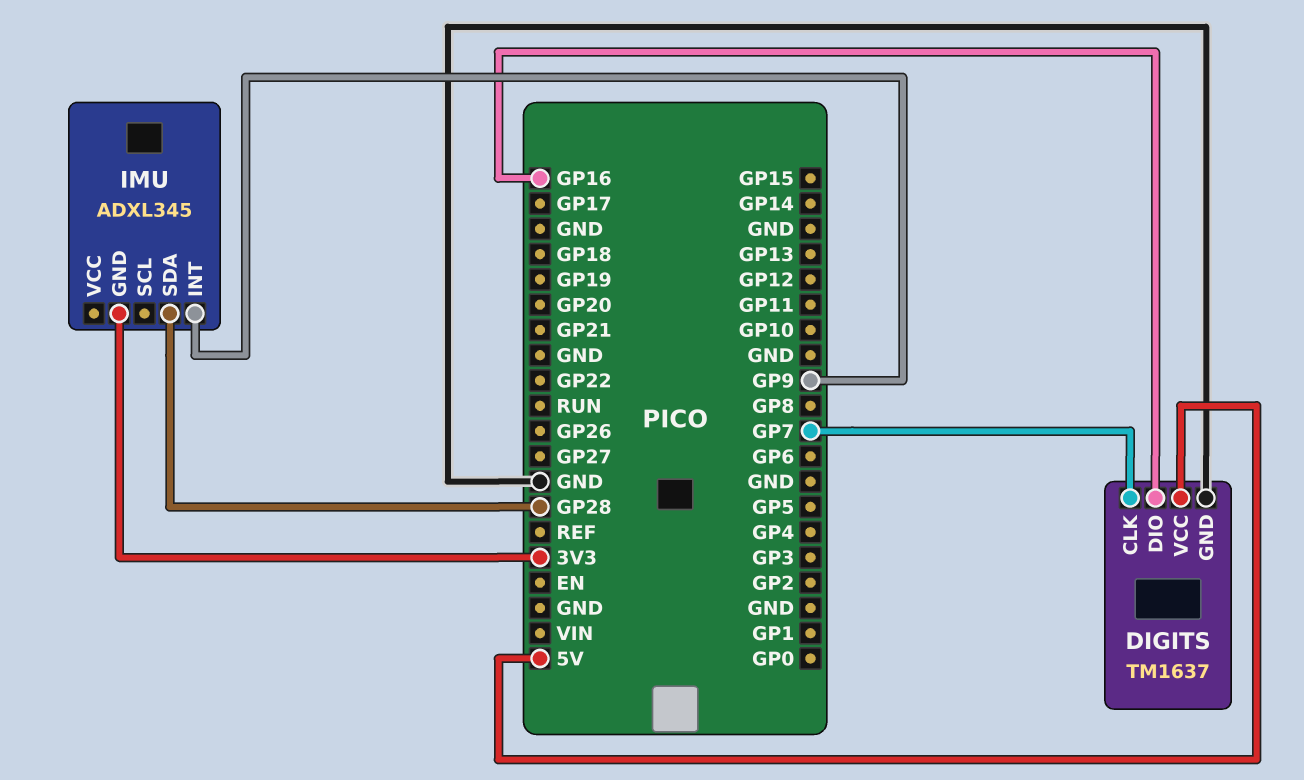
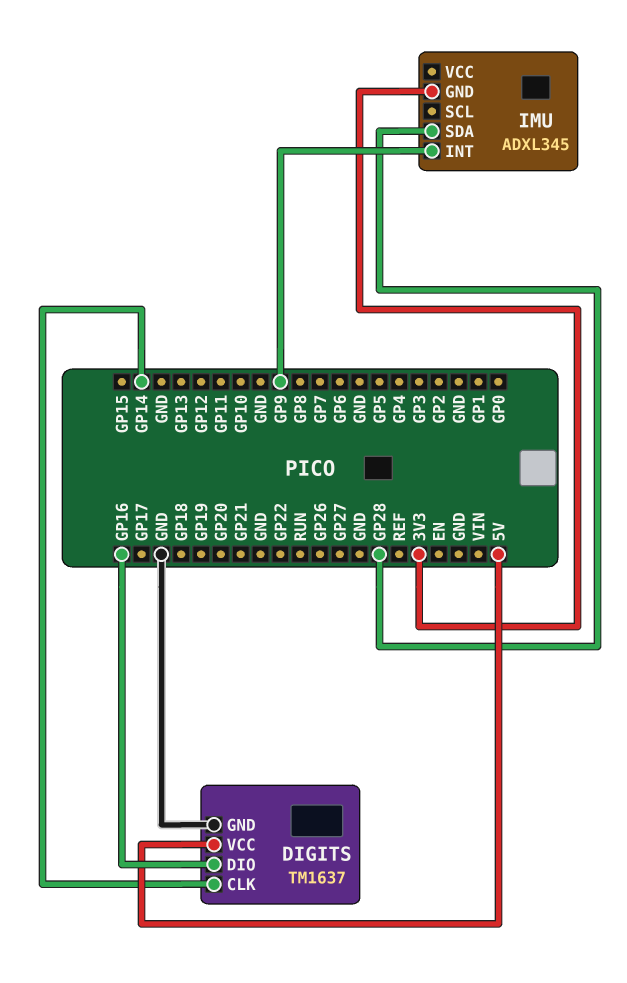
DIGITS pin CLK: GP7 -> GP14

